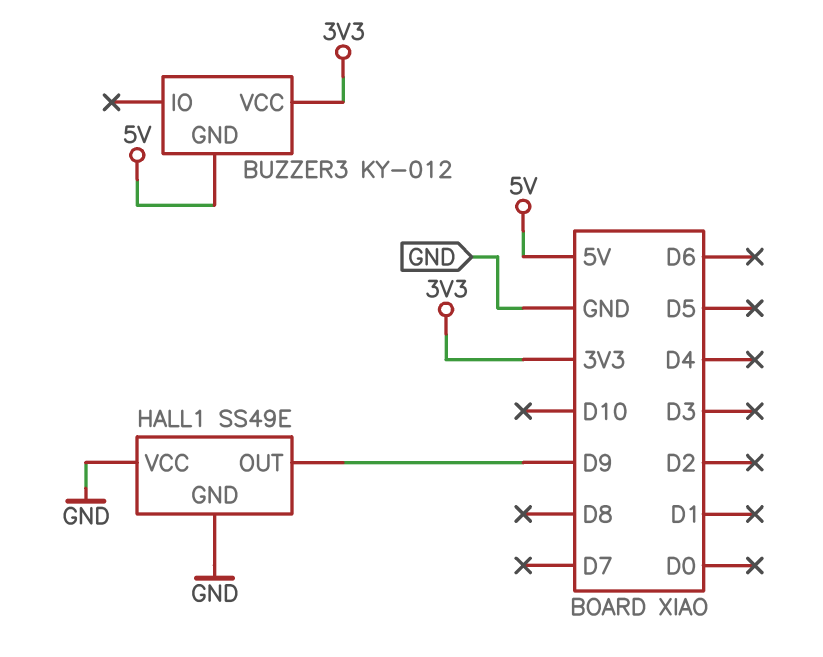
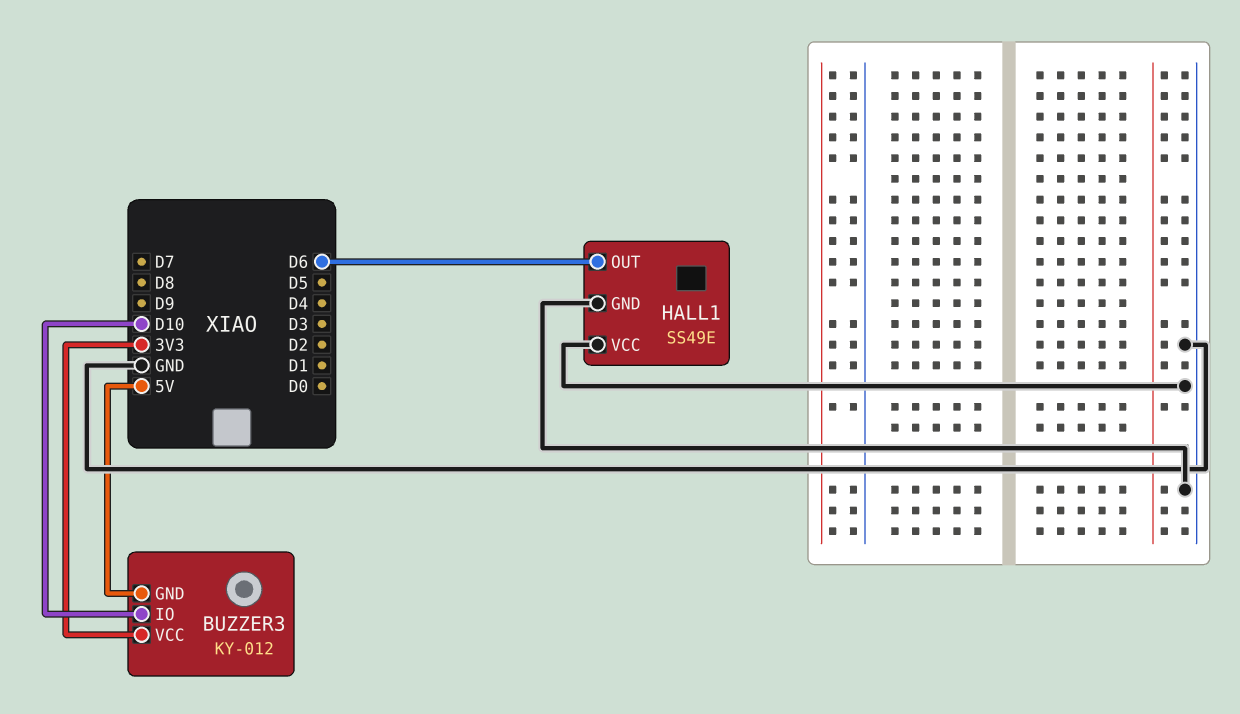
BUZZER3 pin IO: none -> D10
HALL1 pin OUT: D9 -> D6

